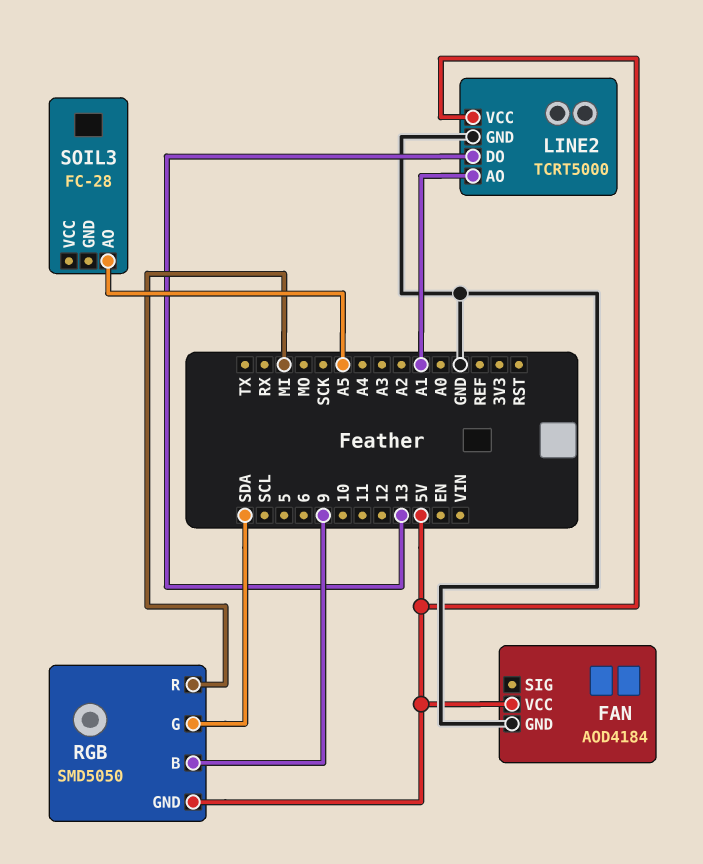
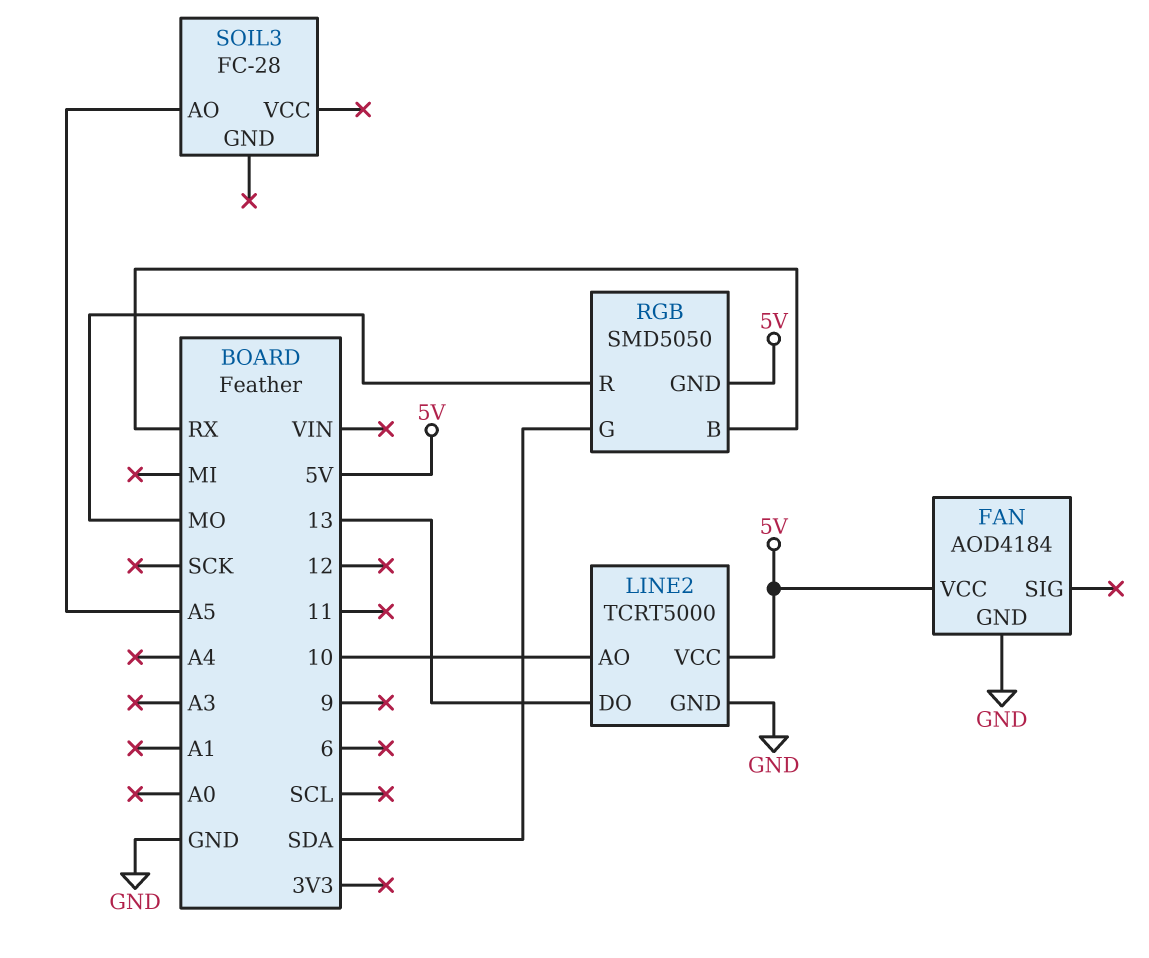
LINE2 pin AO: A1 -> 10
RGB pin B: 9 -> RX
RGB pin R: MI -> MO

